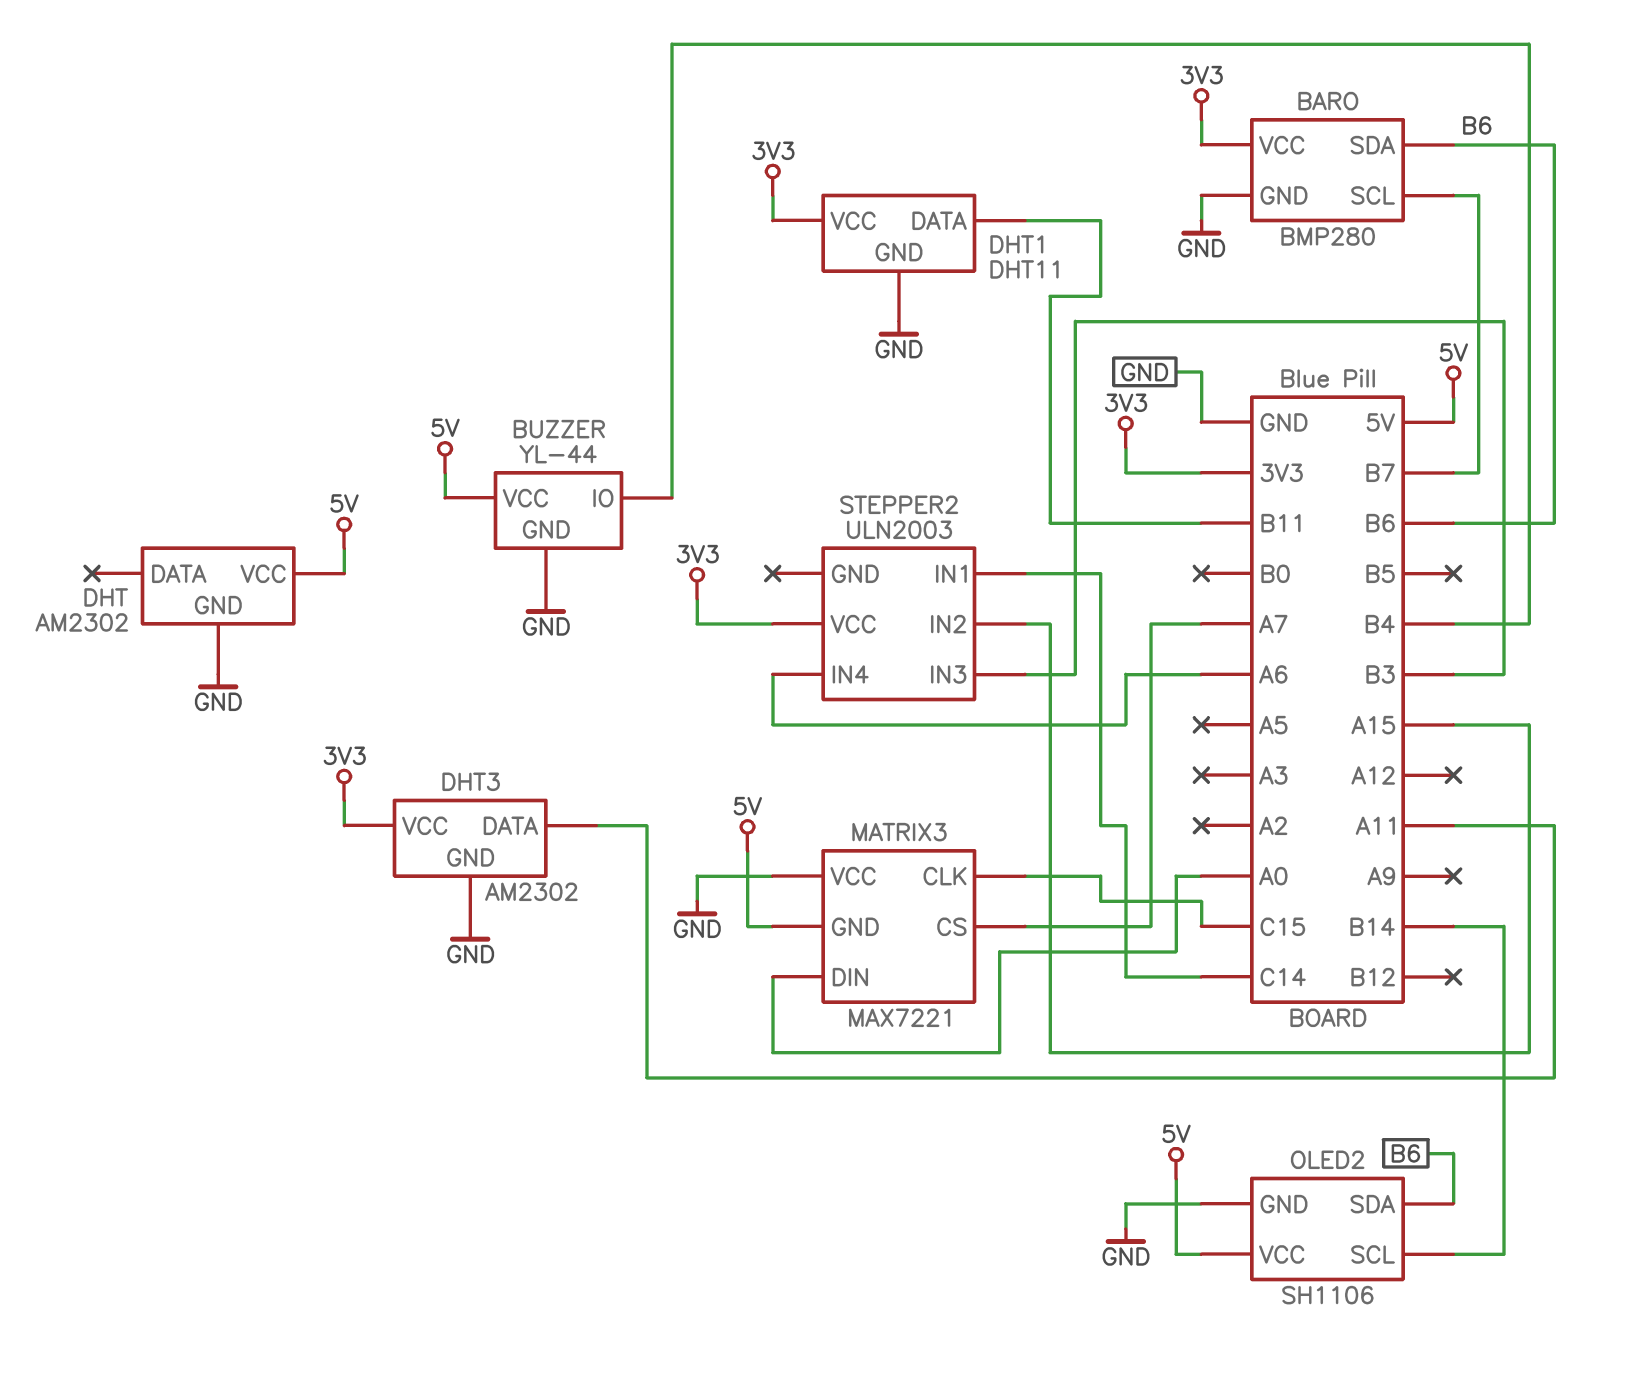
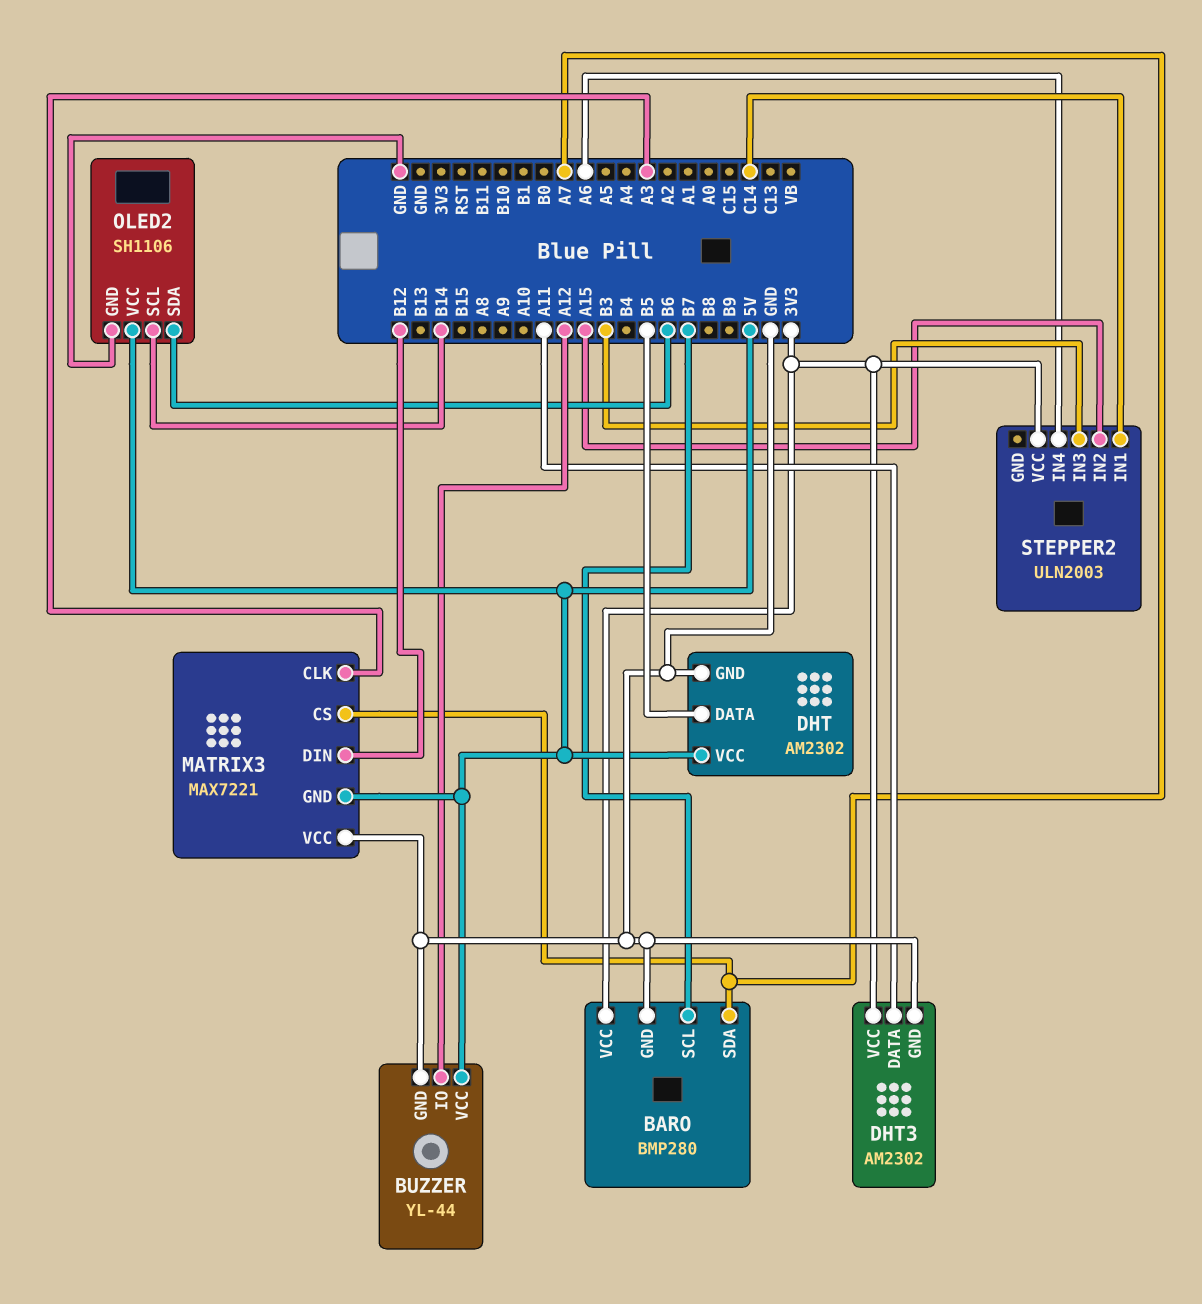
BARO pin SDA: B6 -> A7
BUZZER pin IO: B4 -> A12
DHT pin DATA: none -> B5
DHT1: DHT11 -> none
DHT1 pin DATA: B11 -> none
DHT1 pin GND: GND -> none
DHT1 pin VCC: 3V3 -> none
MATRIX3 pin CLK: C15 -> A3
MATRIX3 pin DIN: A0 -> B12

